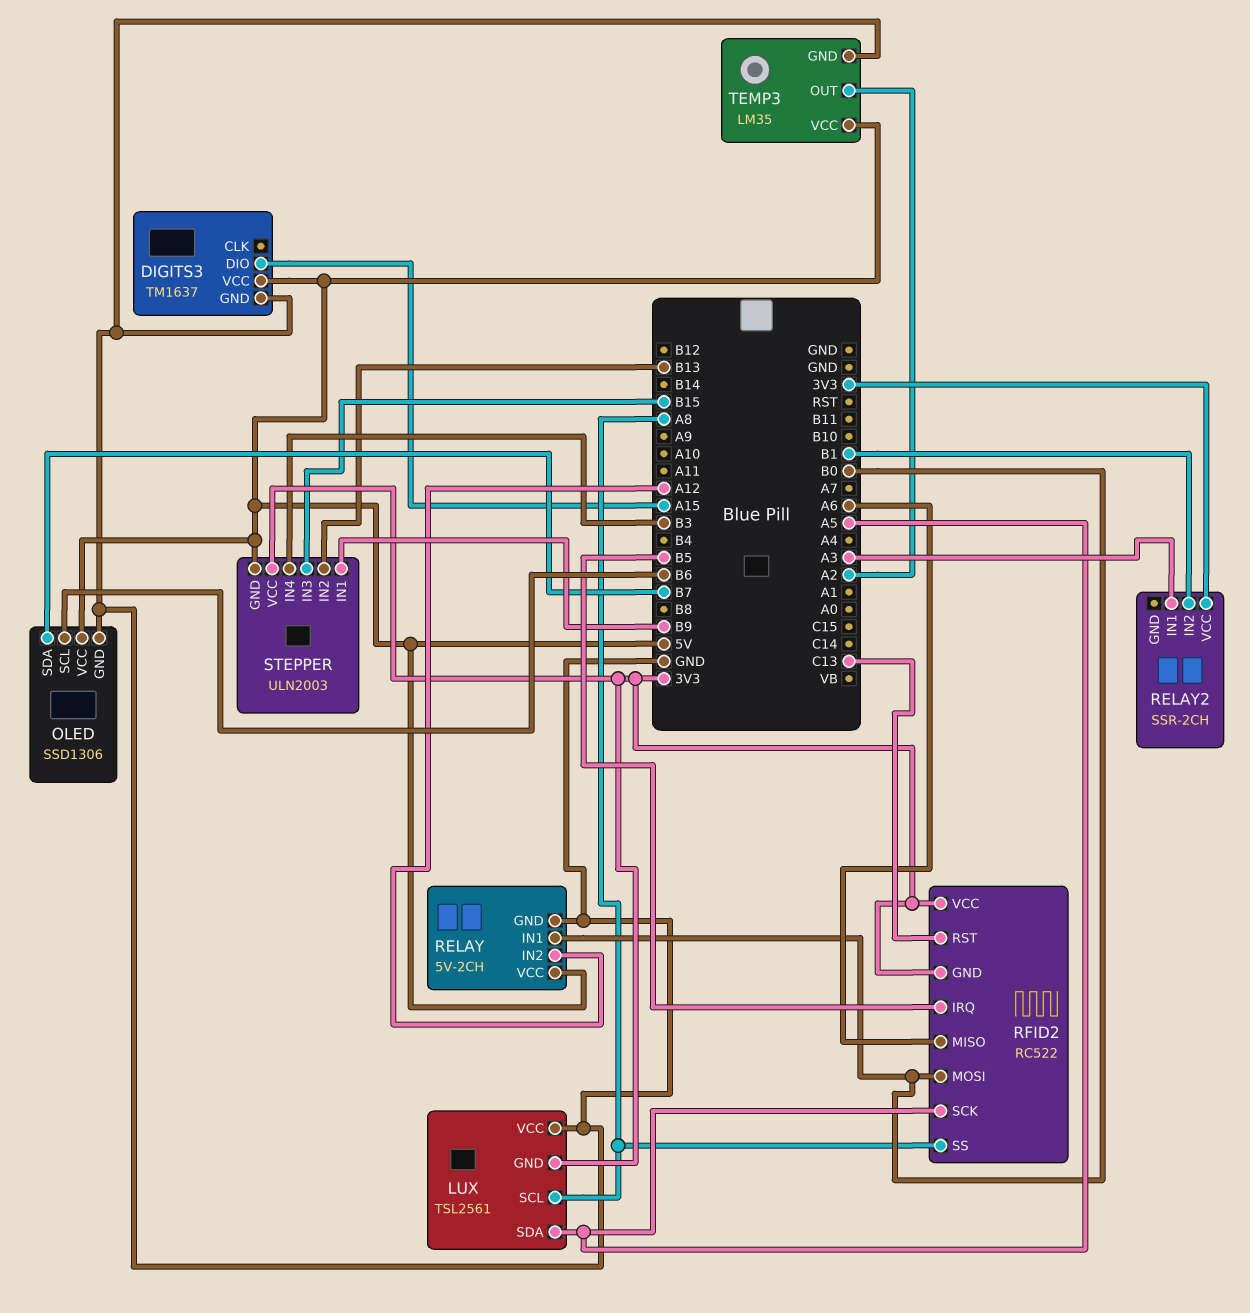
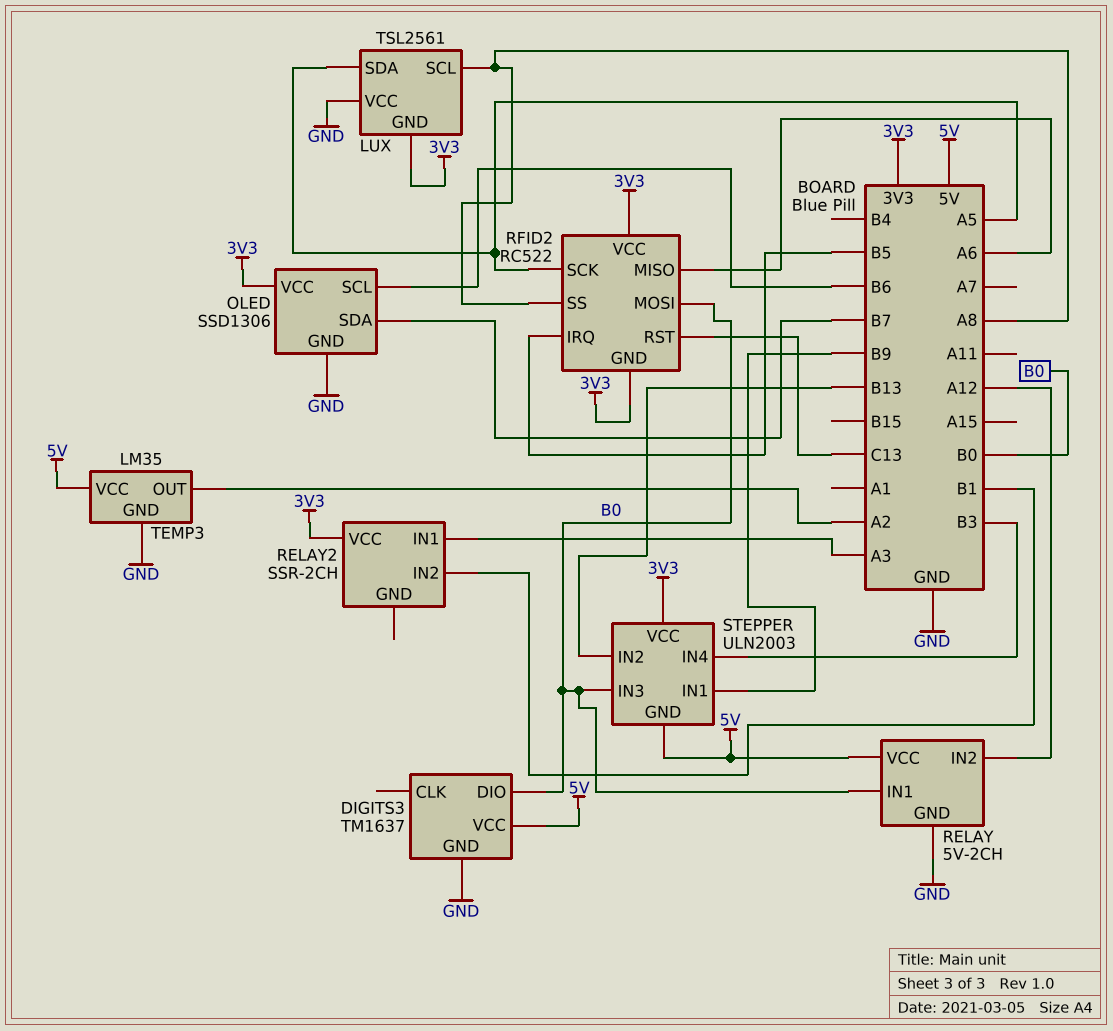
DIGITS3 pin DIO: A15 -> B0
OLED pin VCC: 5V -> 3V3
STEPPER pin IN3: B15 -> B0

